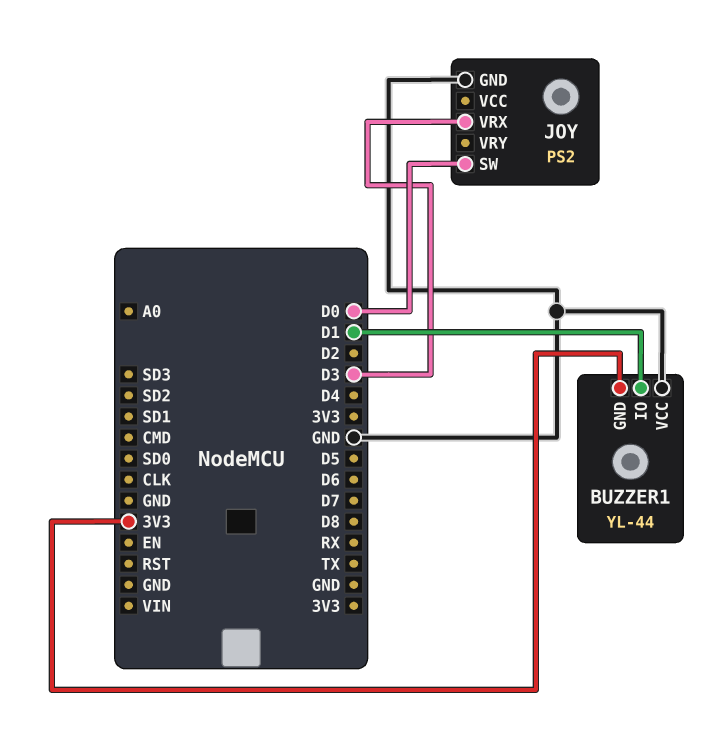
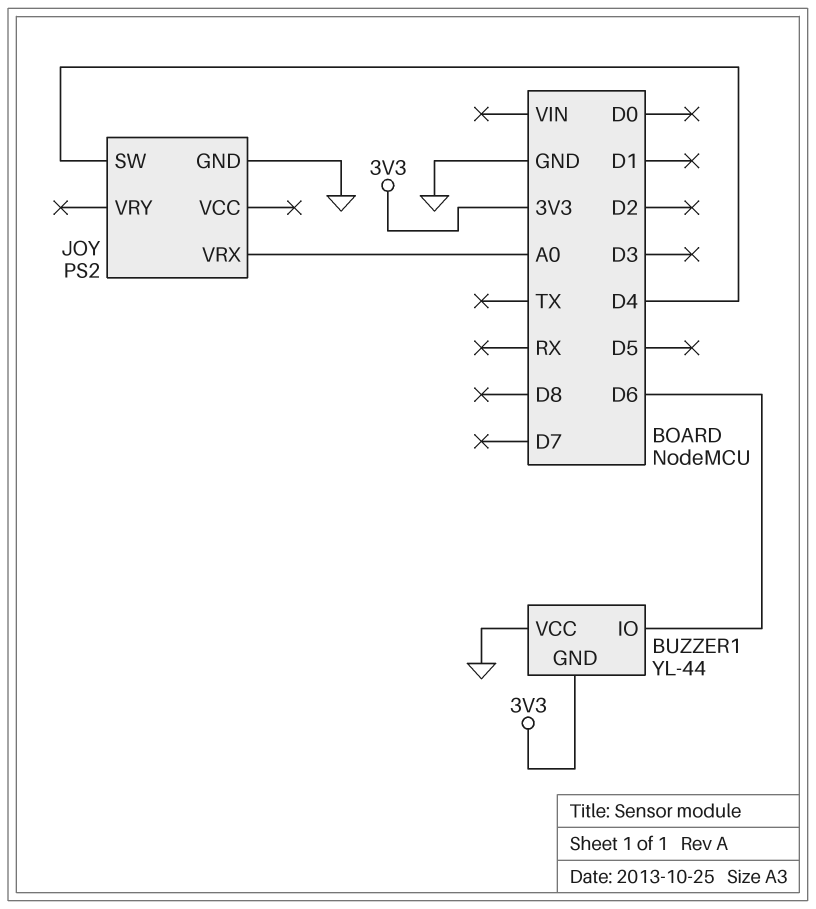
BUZZER1 pin IO: D1 -> D6
JOY pin SW: D0 -> D4
JOY pin VRX: D3 -> A0

